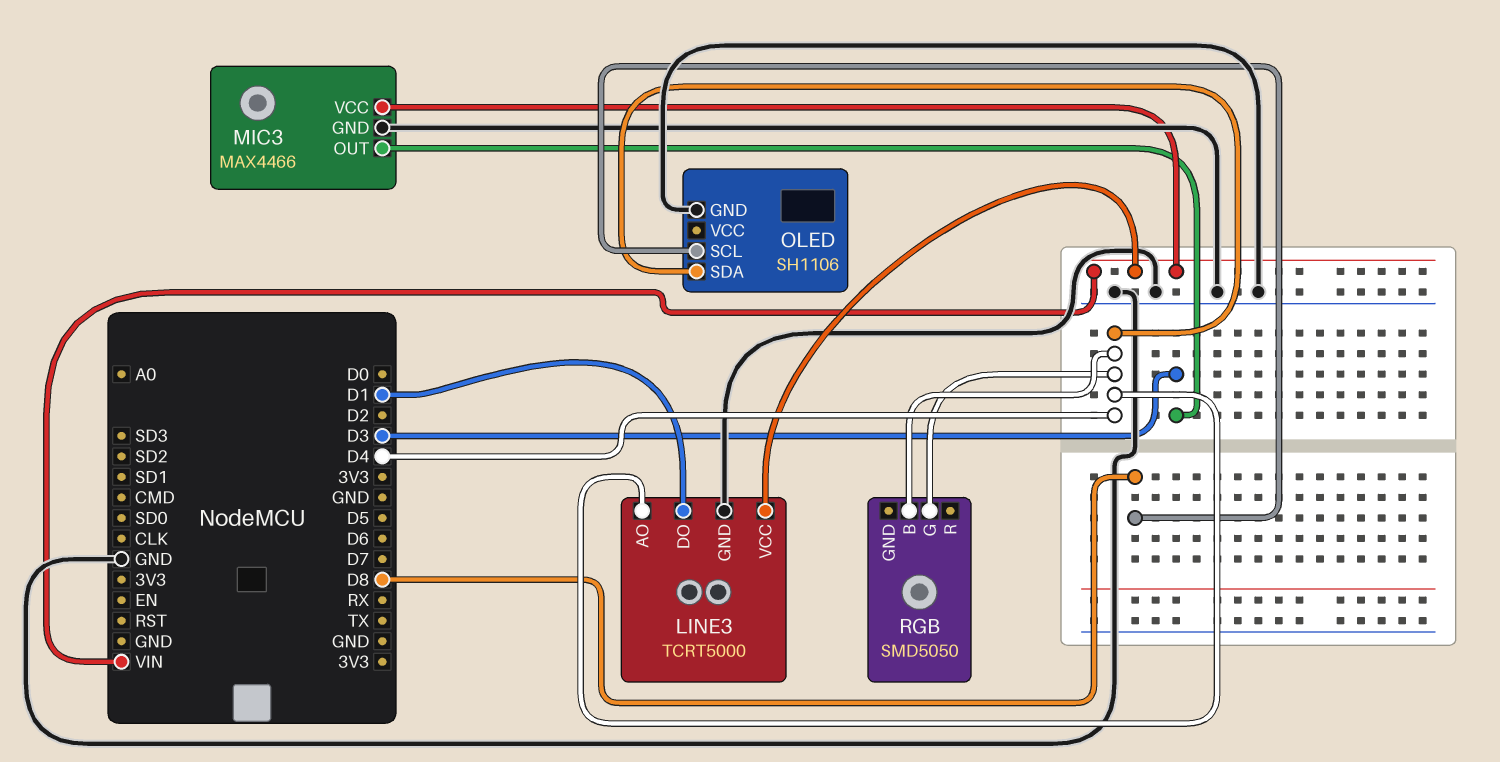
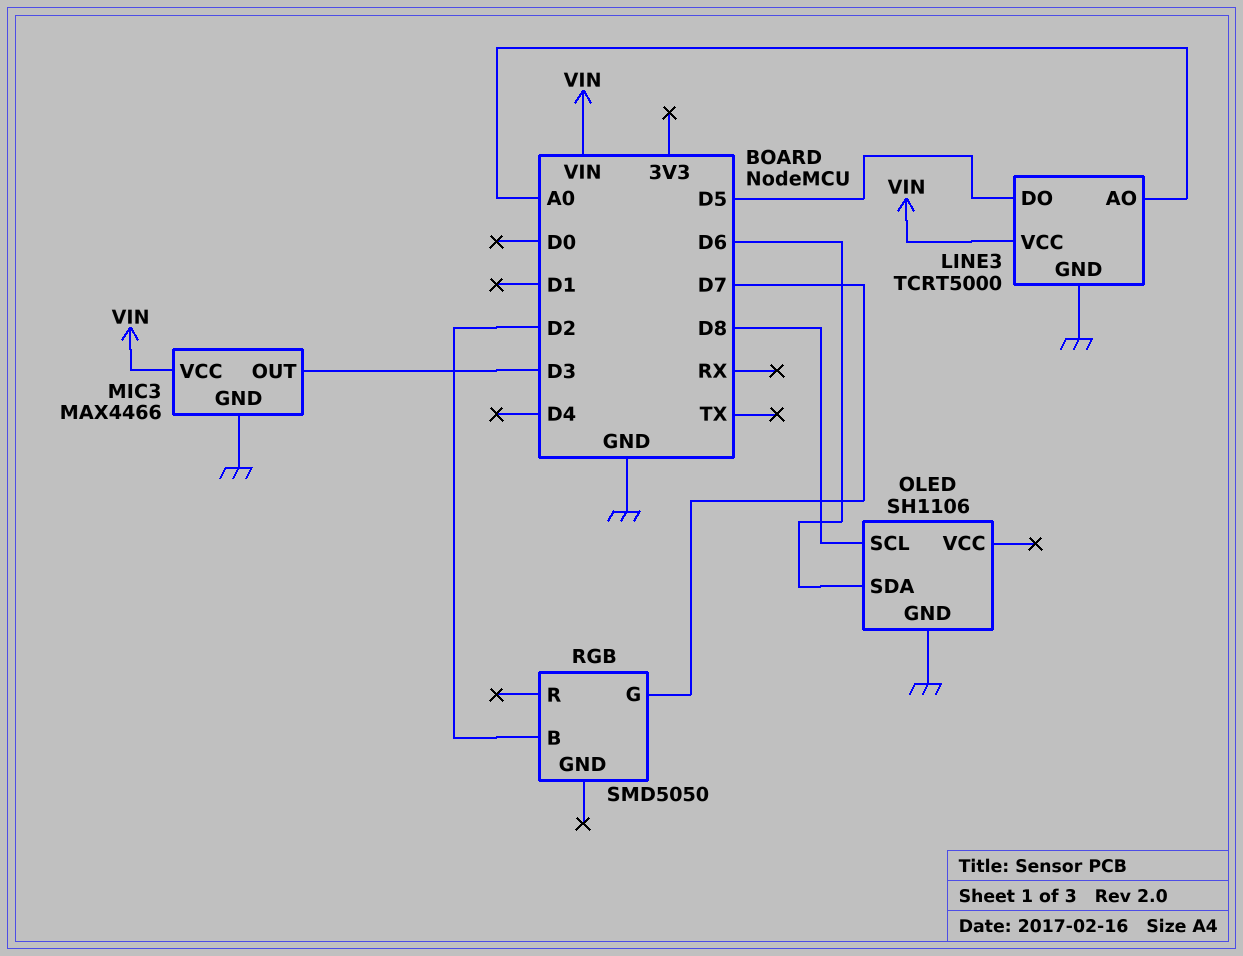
LINE3 pin AO: D4 -> A0
LINE3 pin DO: D1 -> D5
OLED pin SDA: D4 -> D6
RGB pin B: D4 -> D2
RGB pin G: D4 -> D7

